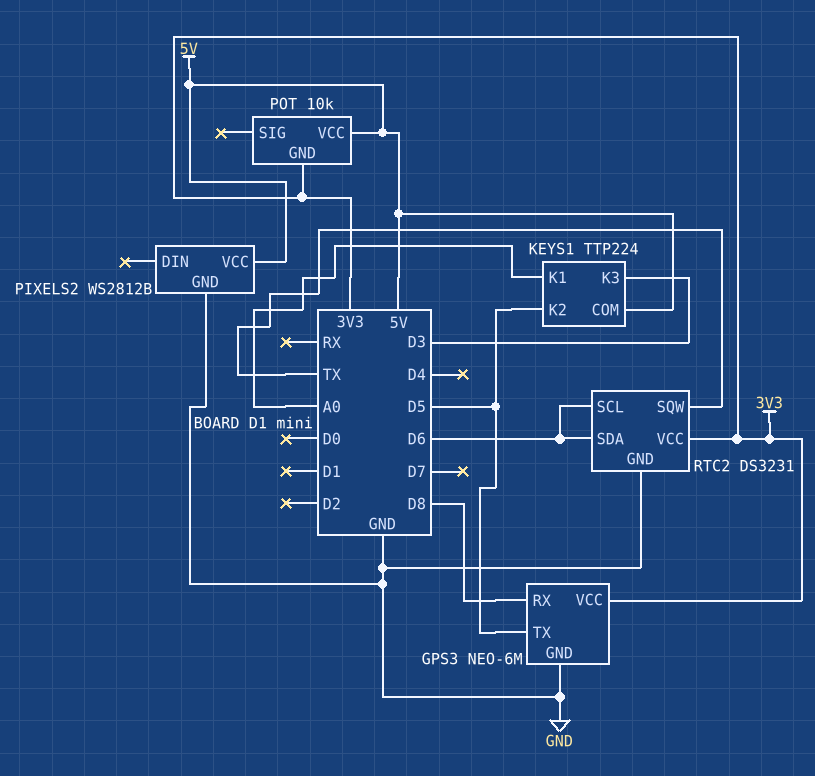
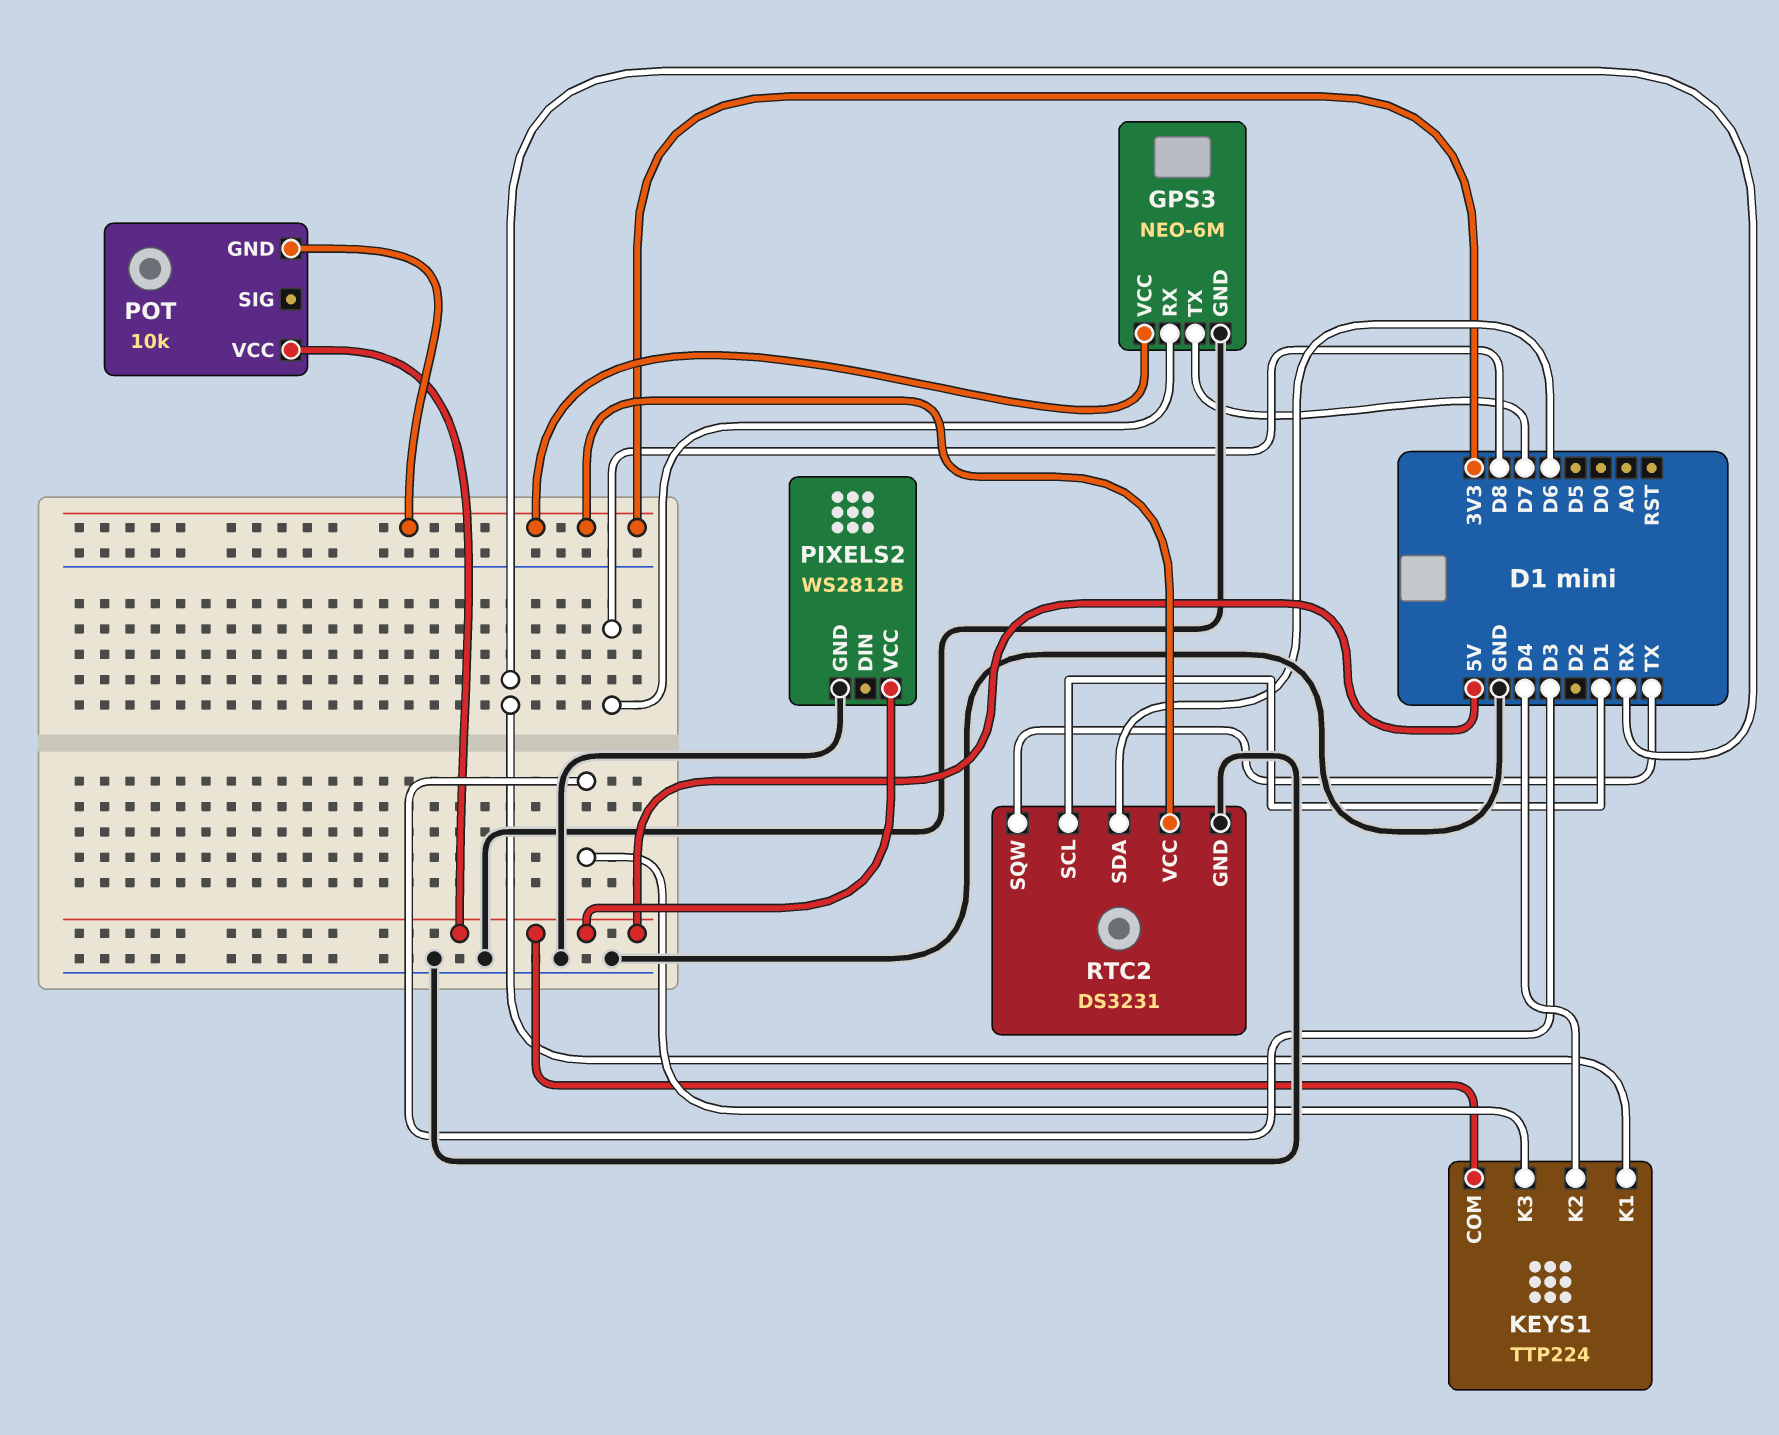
GPS3 pin TX: D5 -> D7
KEYS1 pin K1: A0 -> RX
KEYS1 pin K2: D5 -> D4
RTC2 pin SCL: D6 -> D1

